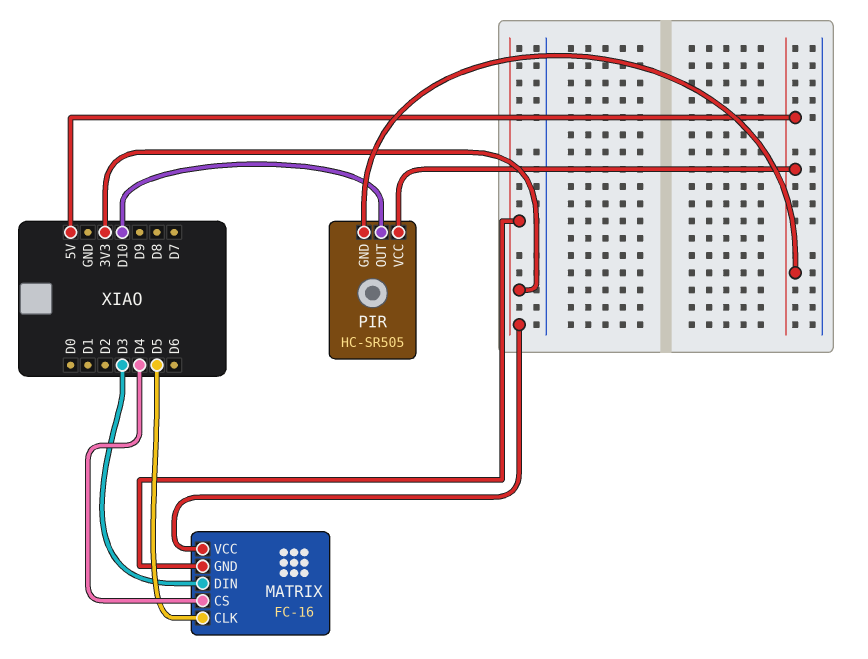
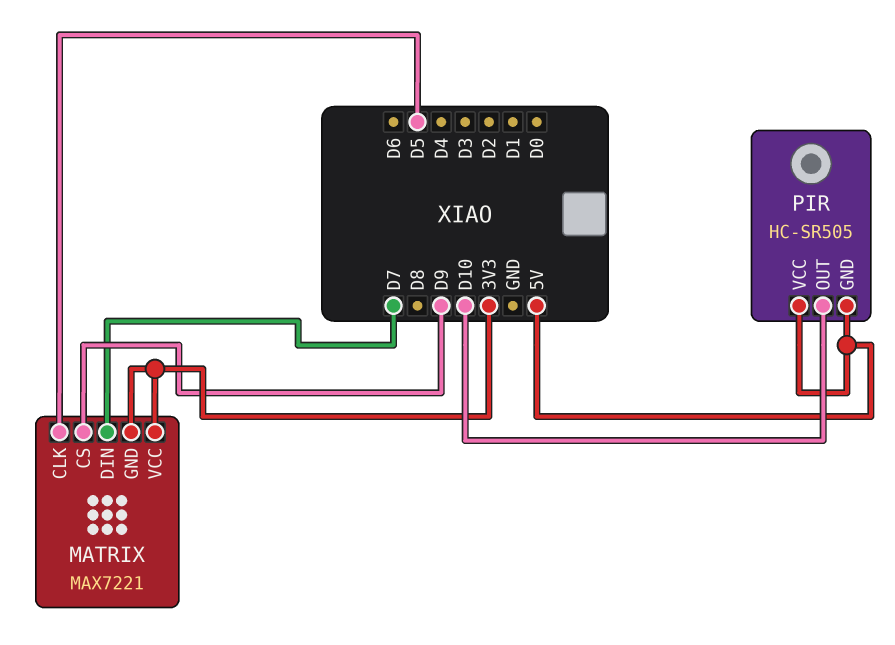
MATRIX: FC-16 -> MAX7221
MATRIX pin CS: D4 -> D9
MATRIX pin DIN: D3 -> D7

